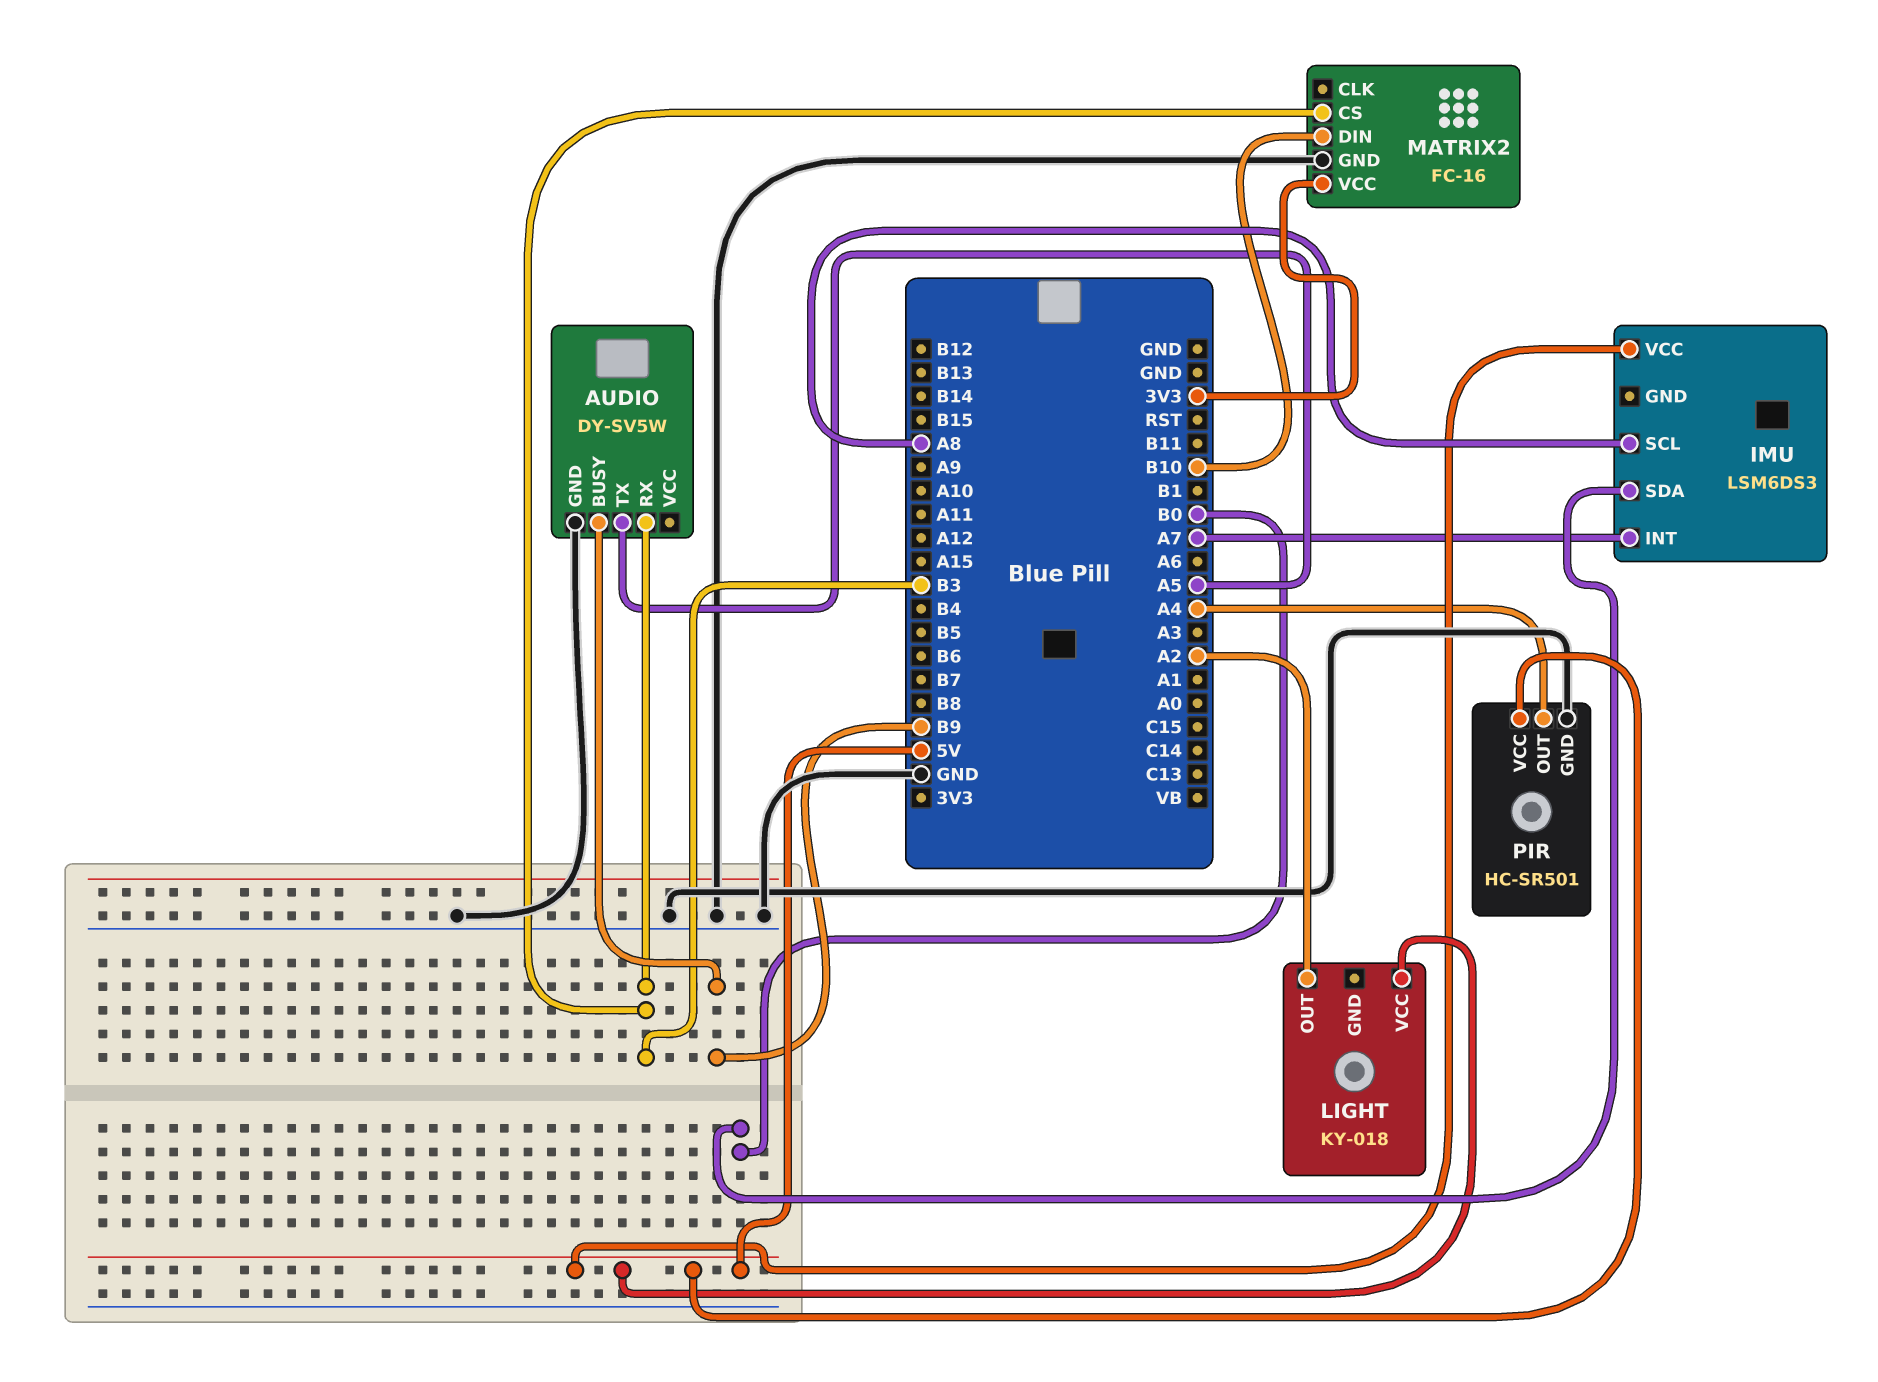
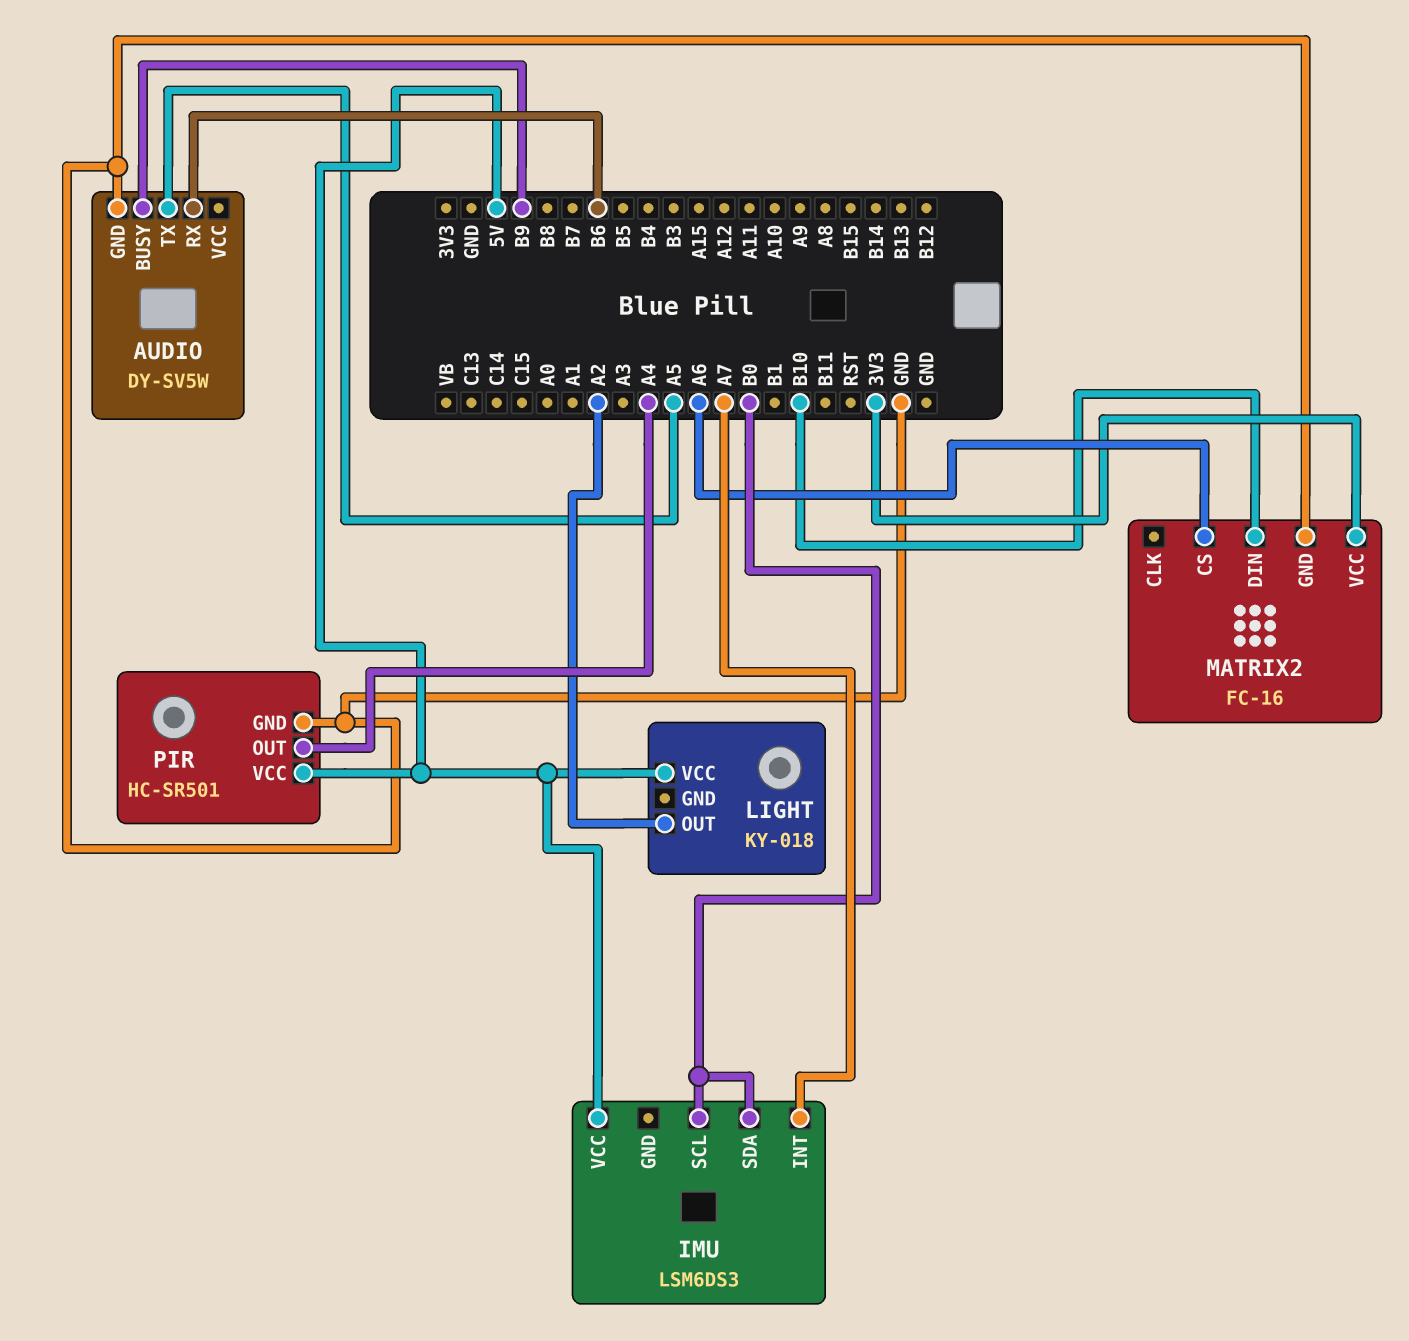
AUDIO pin RX: B3 -> B6
IMU pin SCL: A8 -> B0
MATRIX2 pin CS: B3 -> A6

